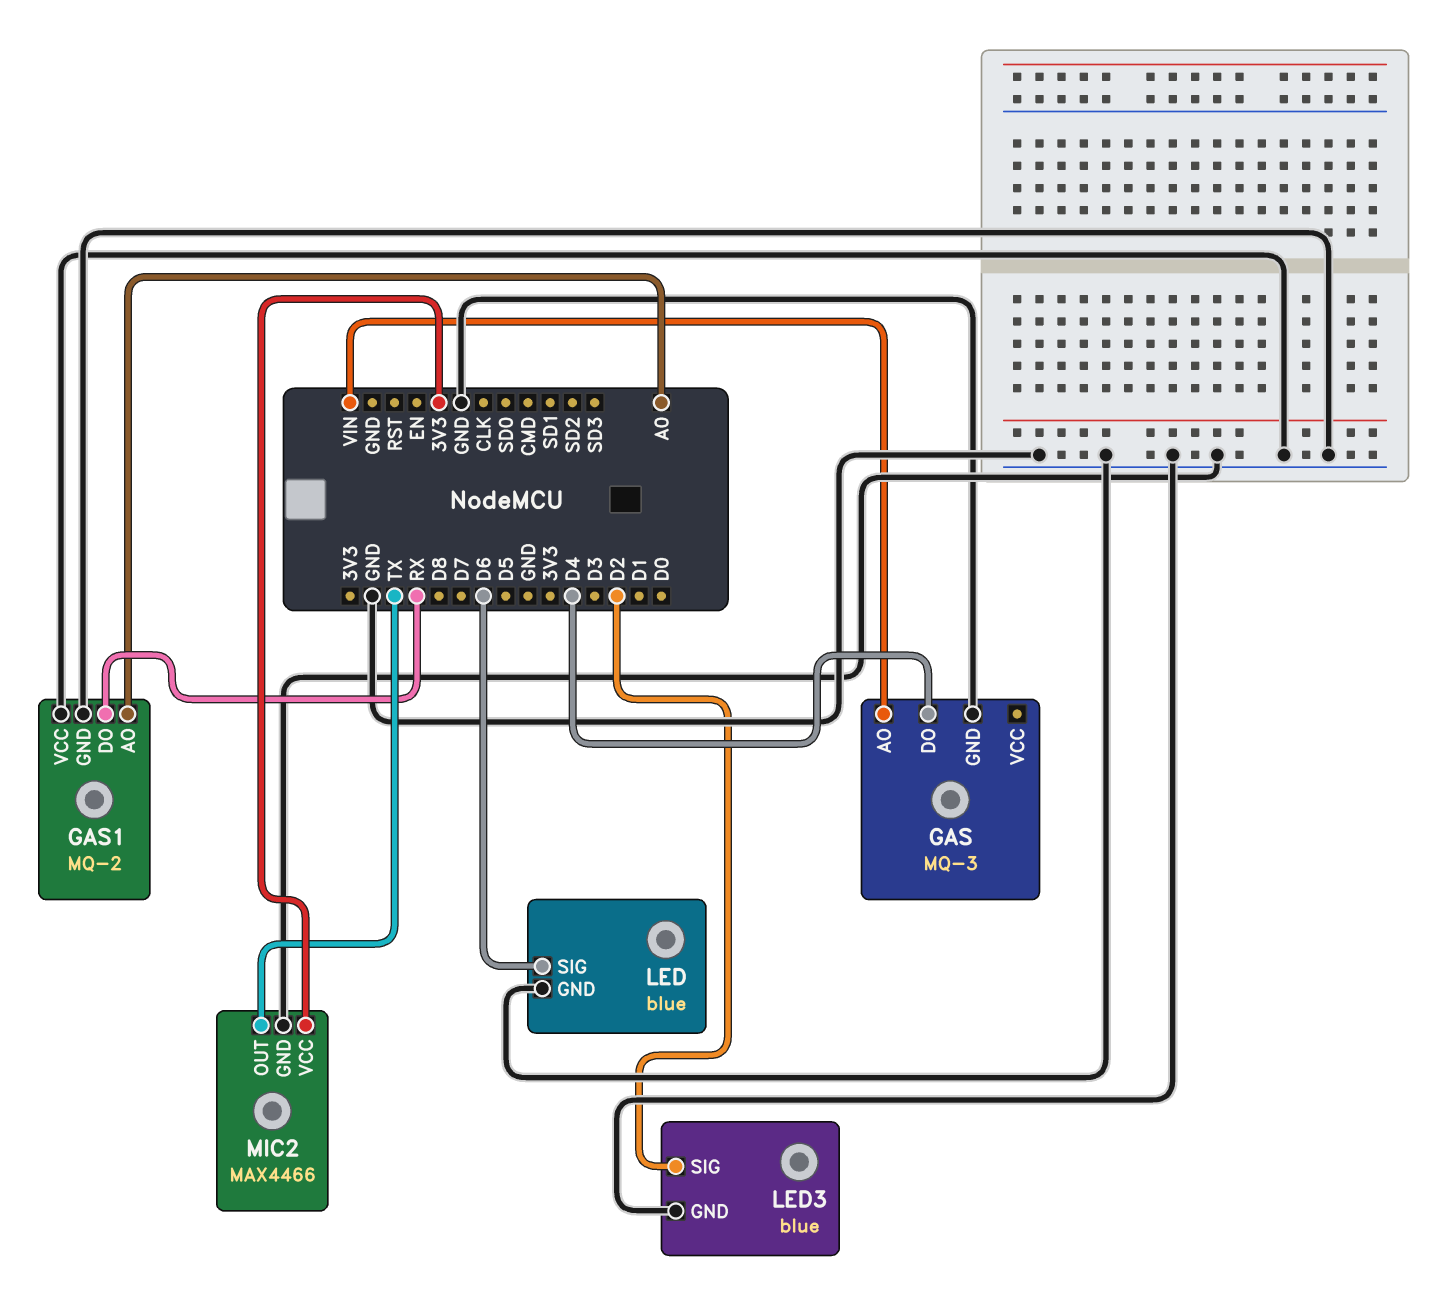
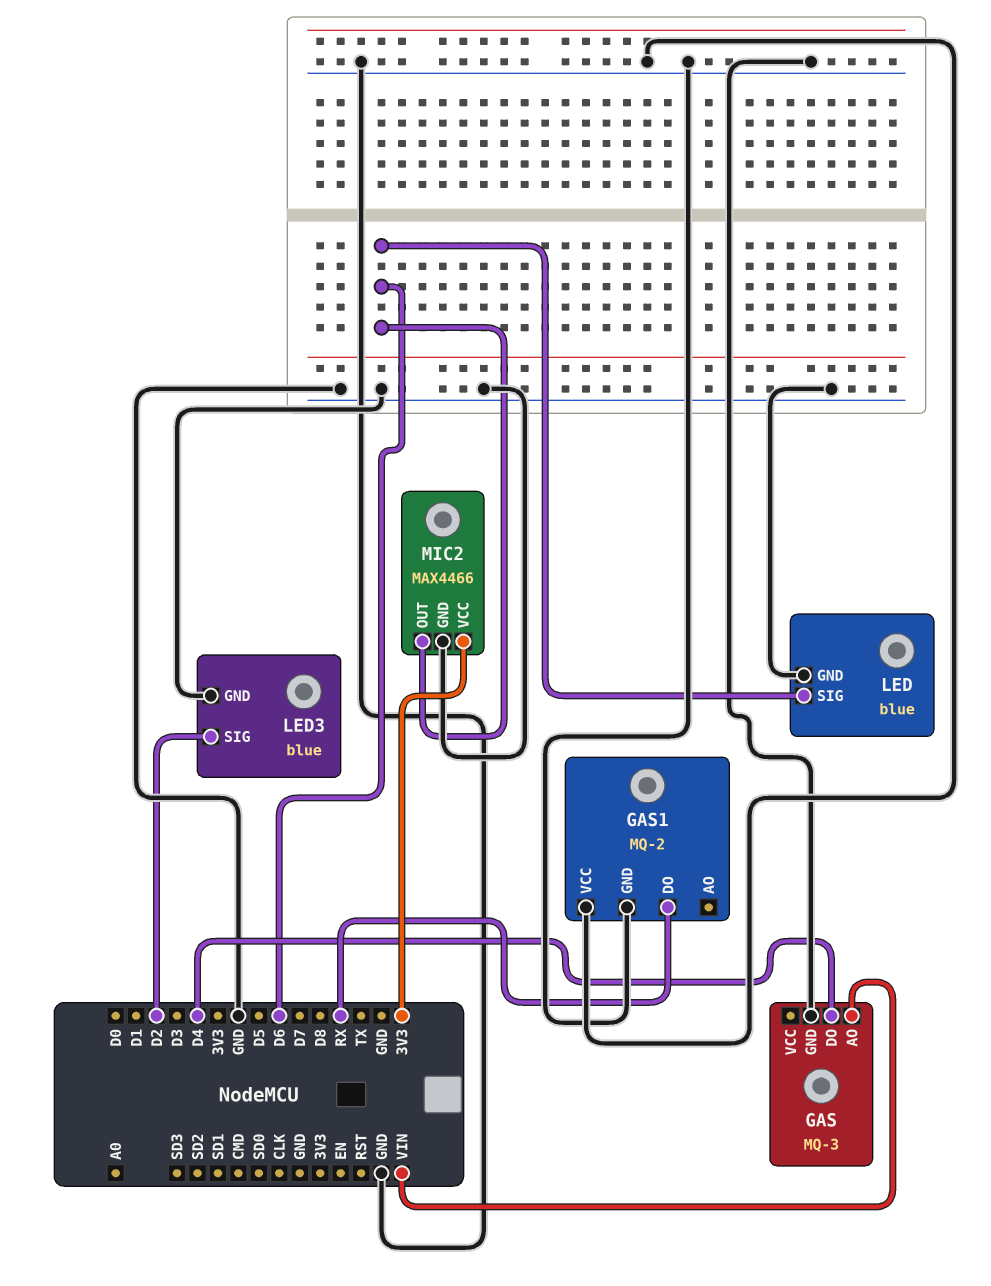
GAS1 pin AO: A0 -> none
MIC2 pin OUT: TX -> D6

